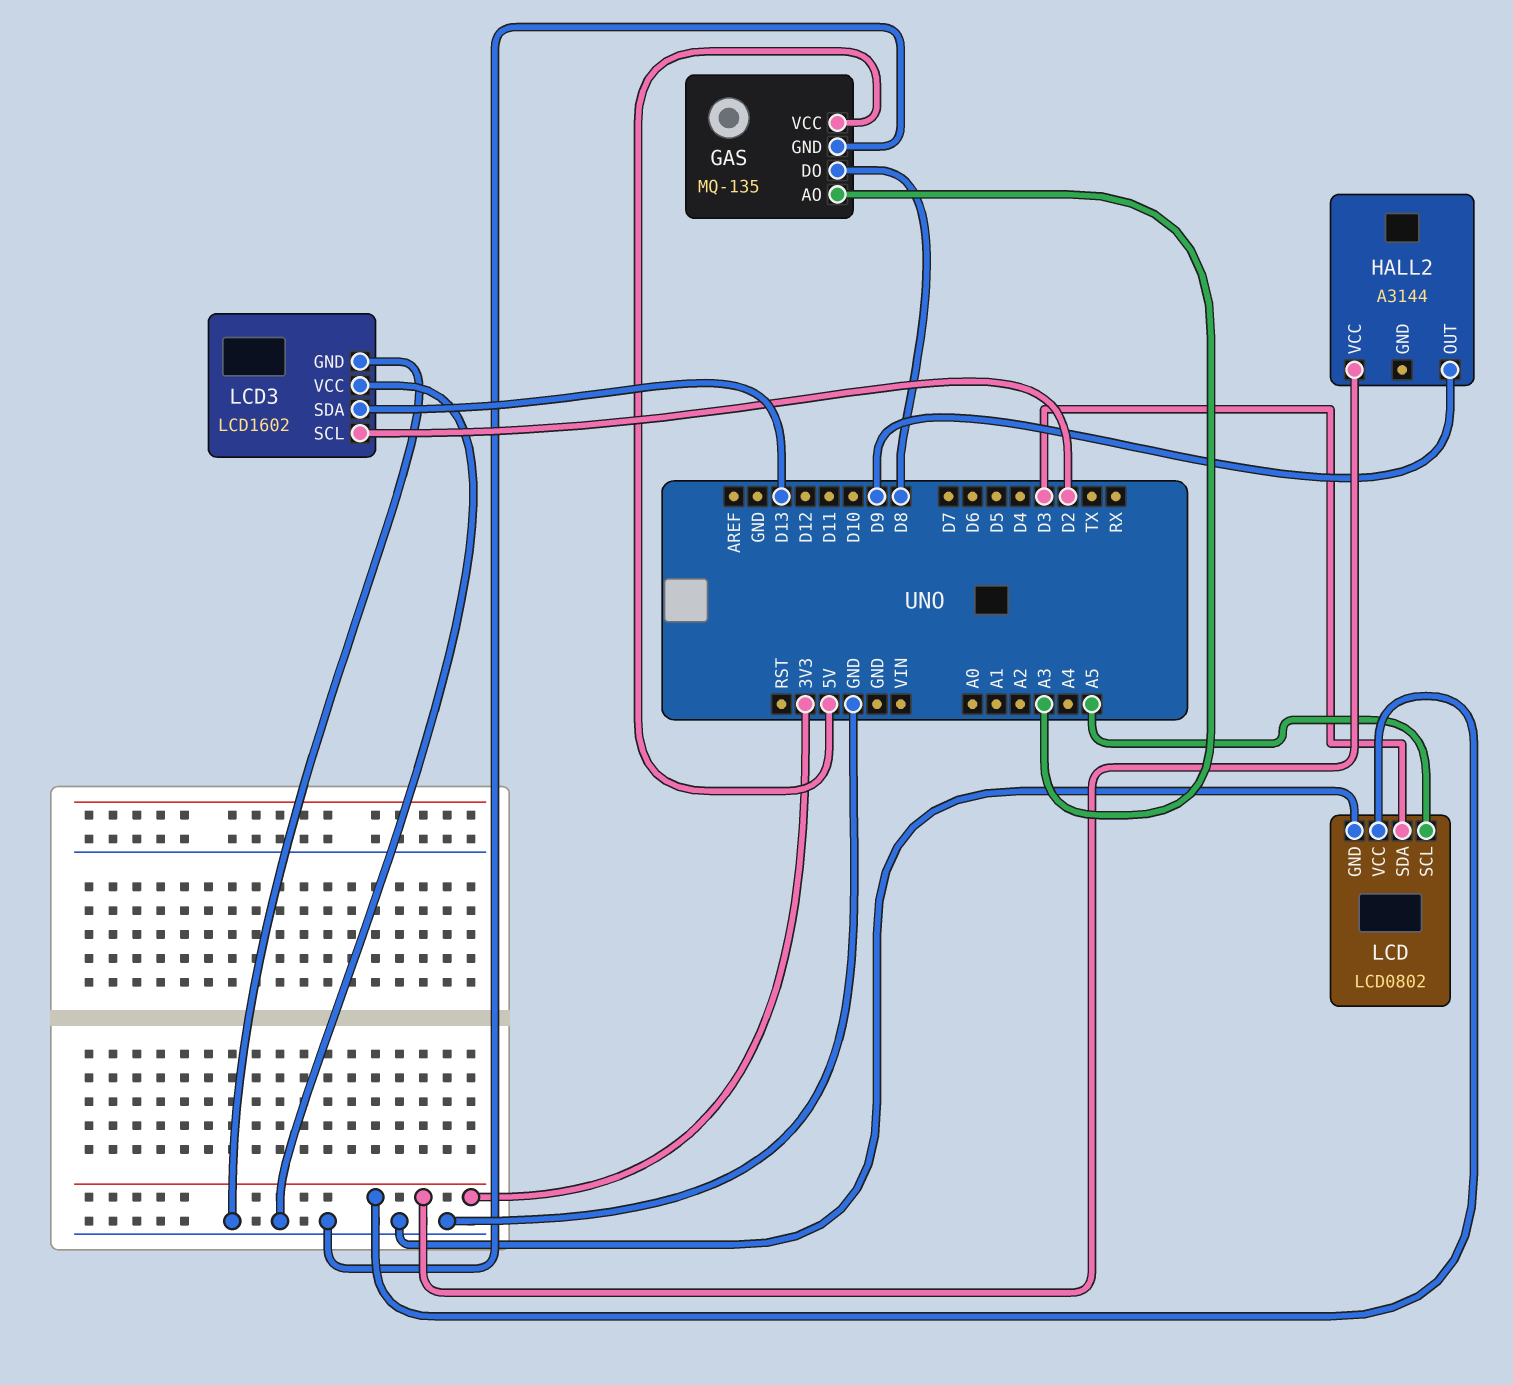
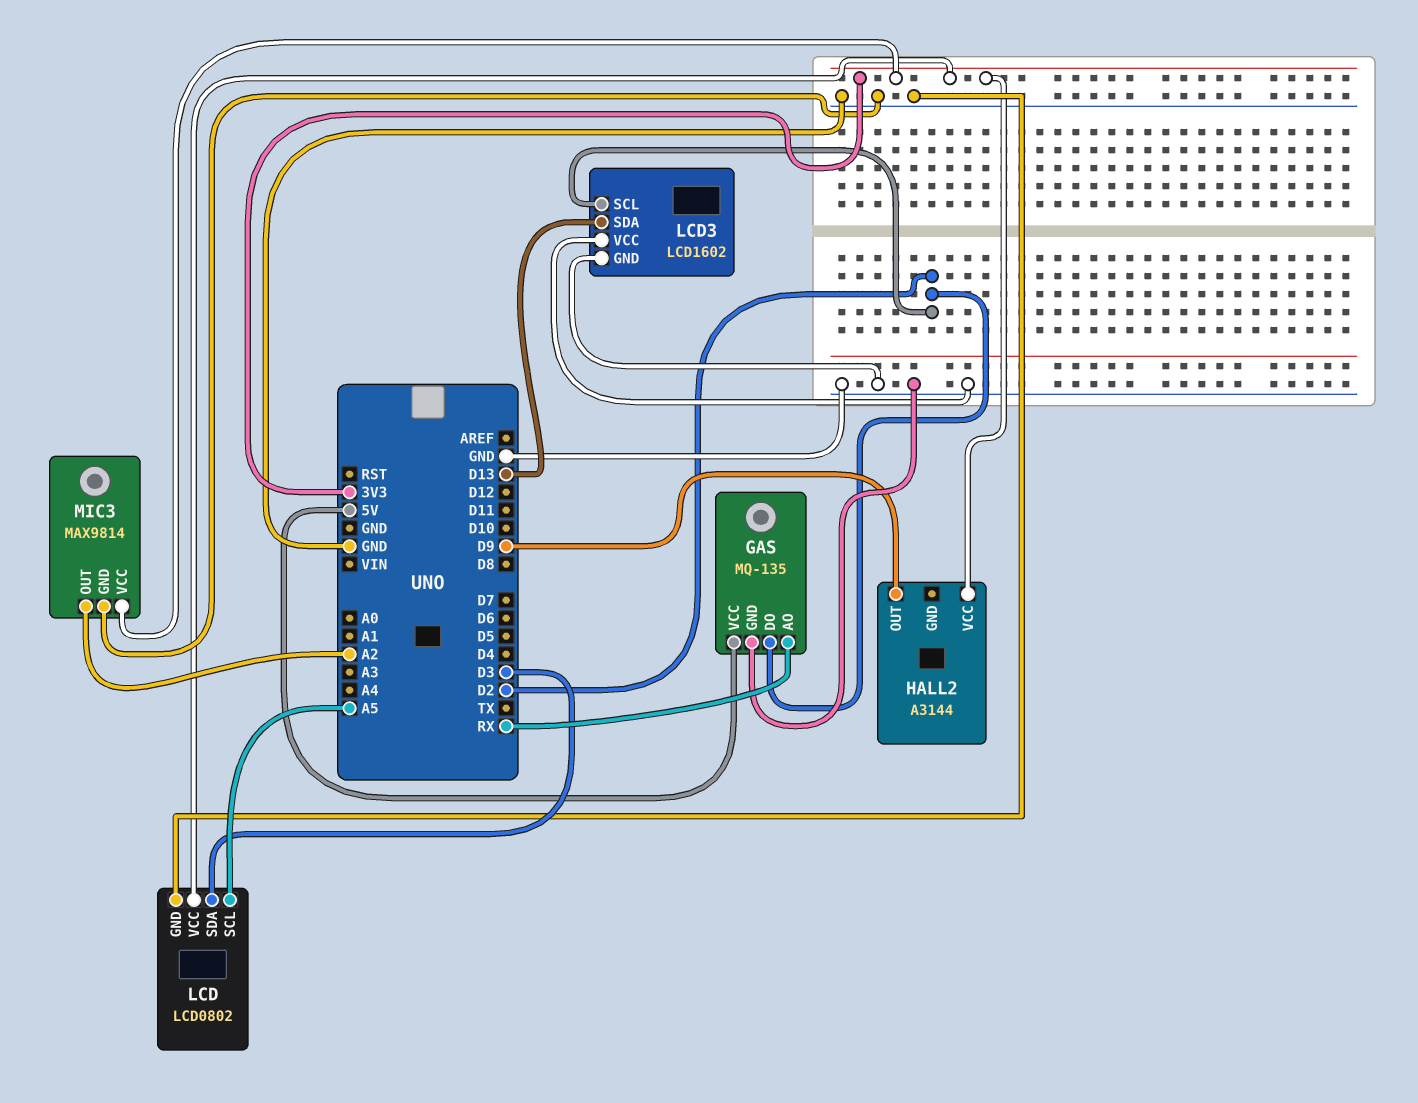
GAS pin AO: A3 -> RX
GAS pin DO: D8 -> D2
MIC3: none -> MAX9814
MIC3 pin GND: none -> GND
MIC3 pin OUT: none -> A2
MIC3 pin VCC: none -> 3V3

